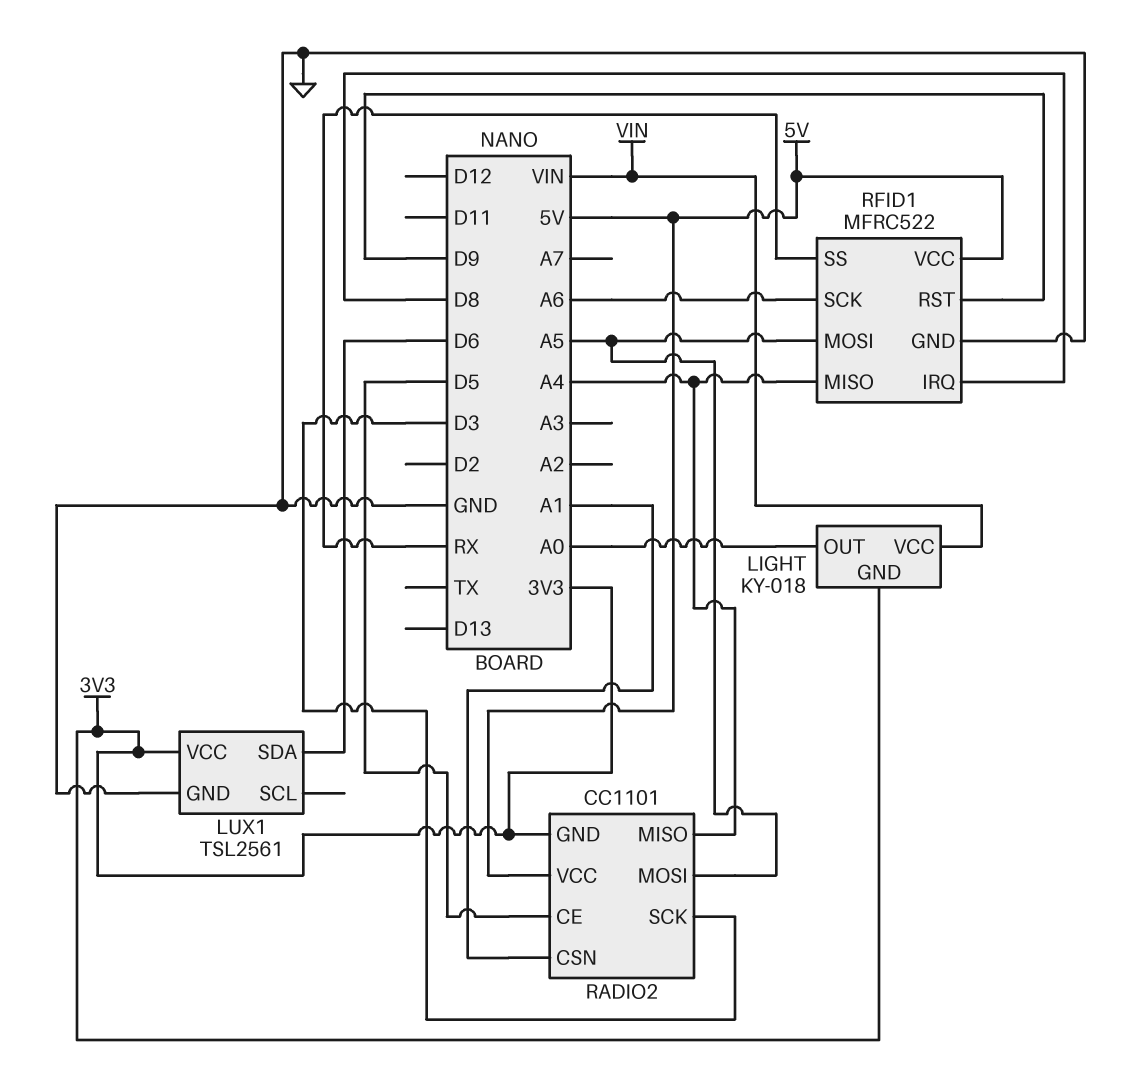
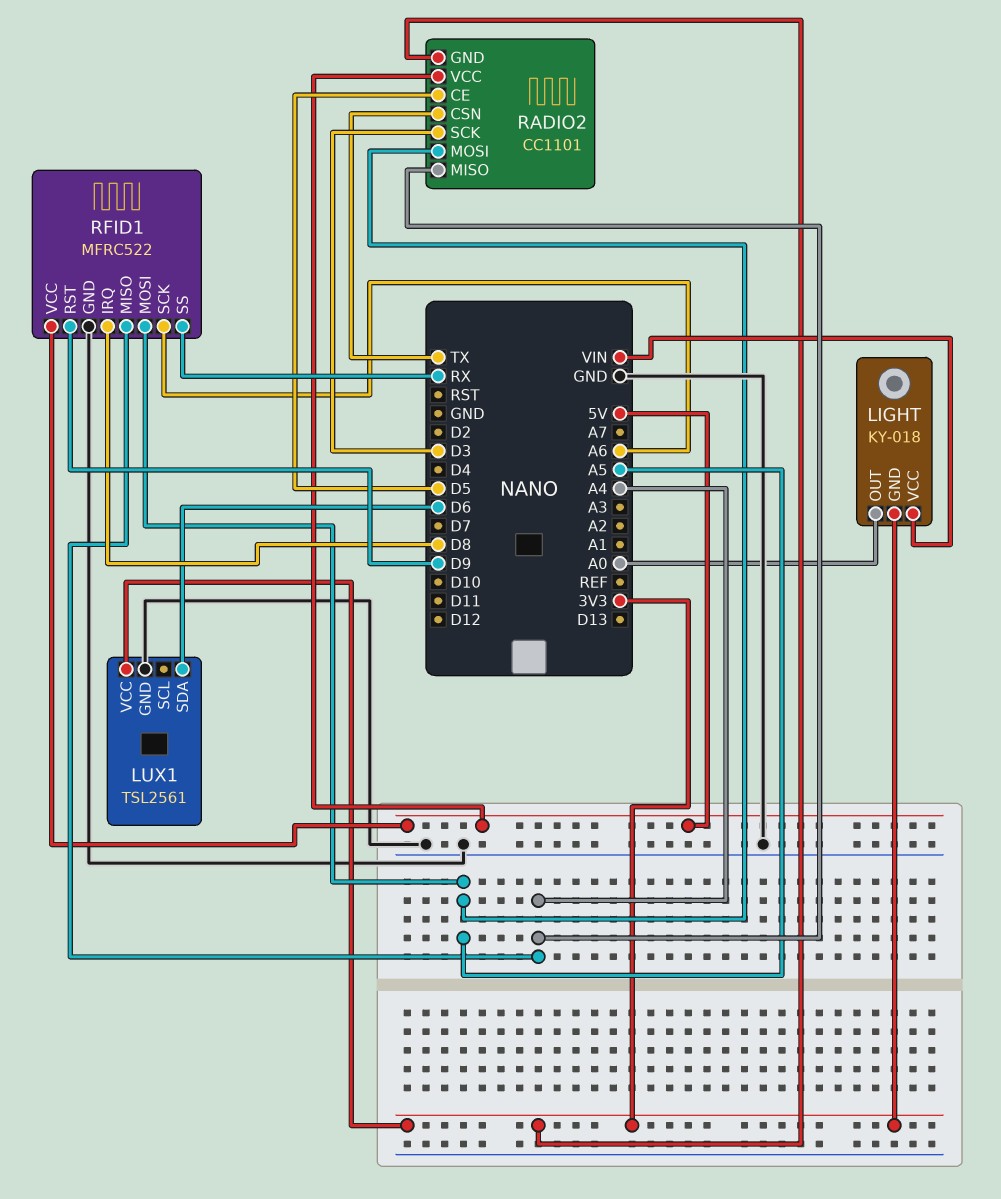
RADIO2 pin CSN: A1 -> TX

